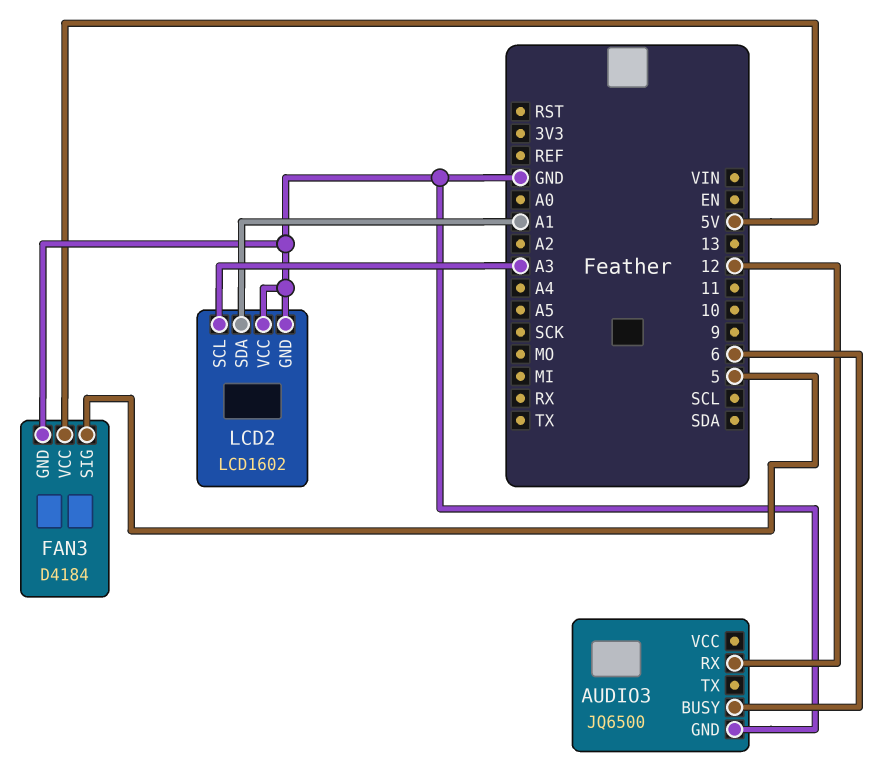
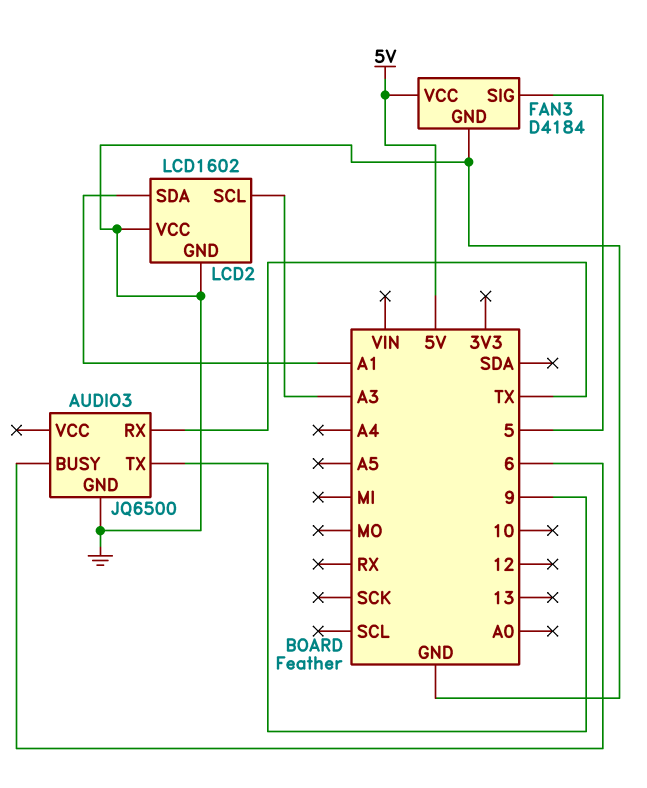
AUDIO3 pin RX: 12 -> TX
AUDIO3 pin TX: none -> 9

